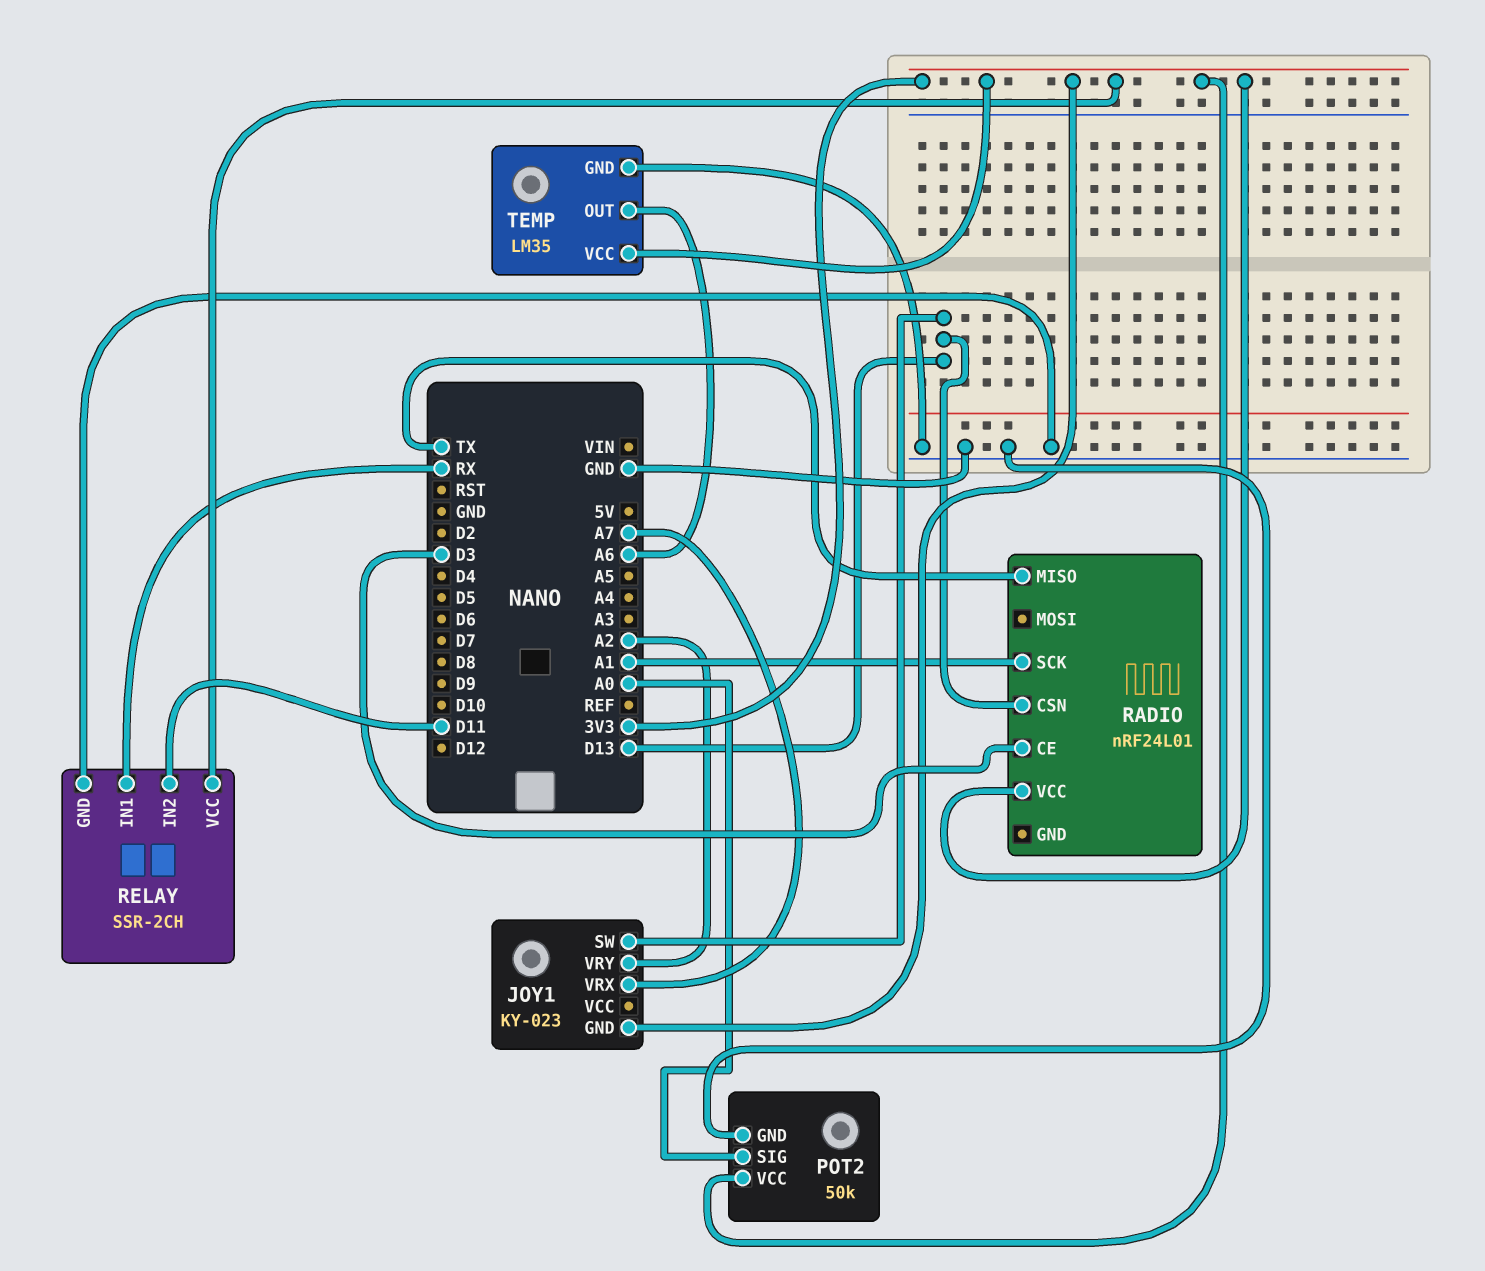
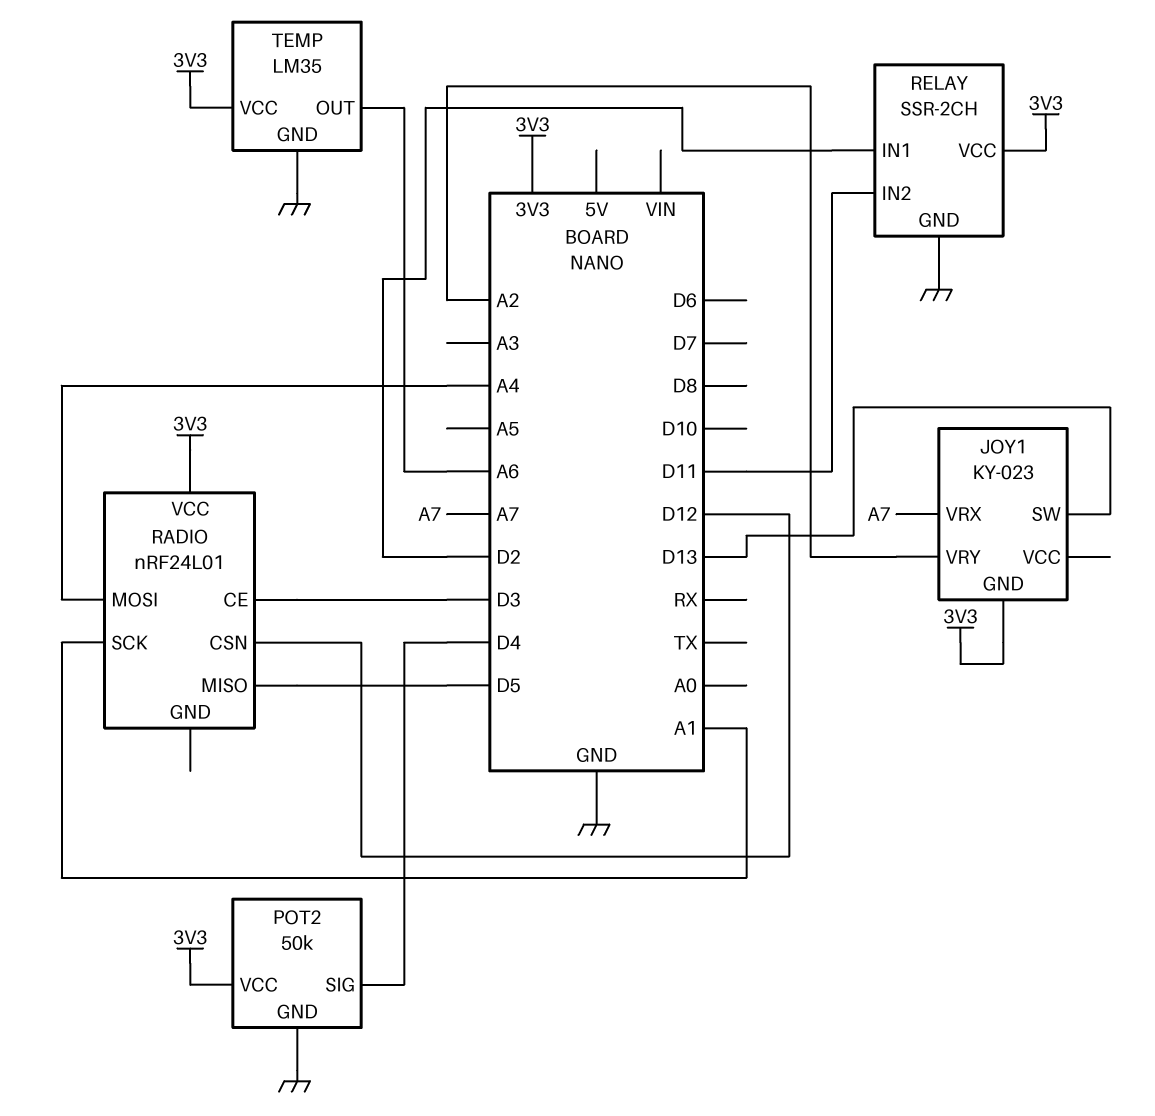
POT2 pin SIG: A0 -> D4
RADIO pin CSN: D13 -> D12
RADIO pin MISO: TX -> D5
RADIO pin MOSI: none -> A4
RELAY pin IN1: RX -> D2

